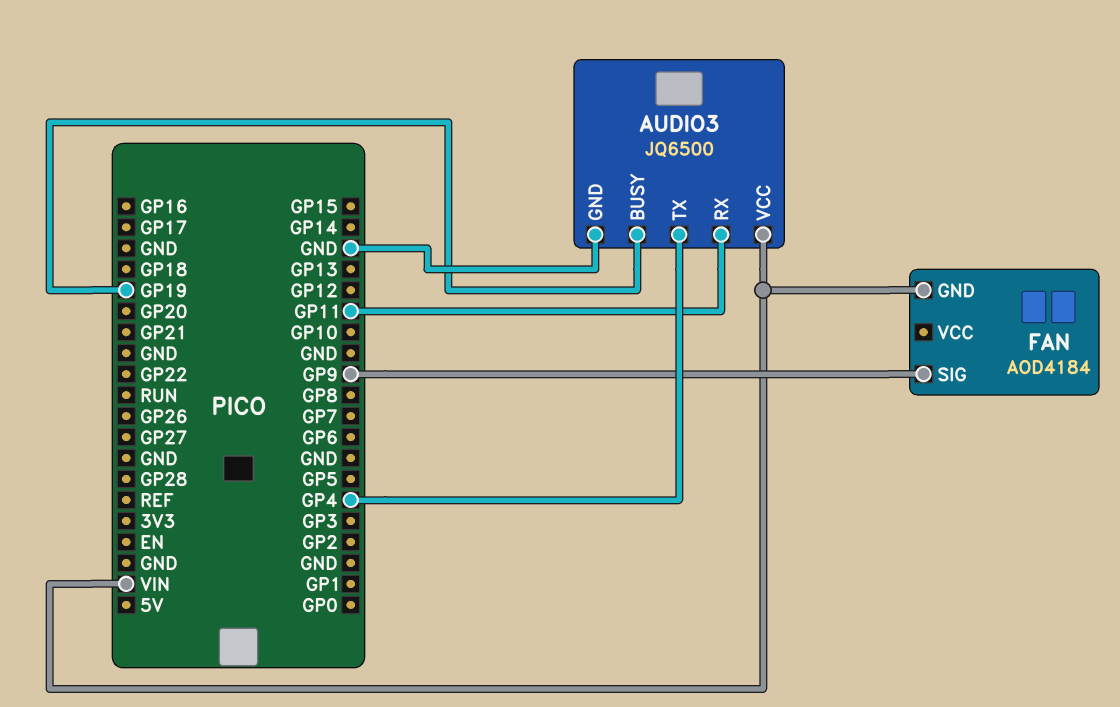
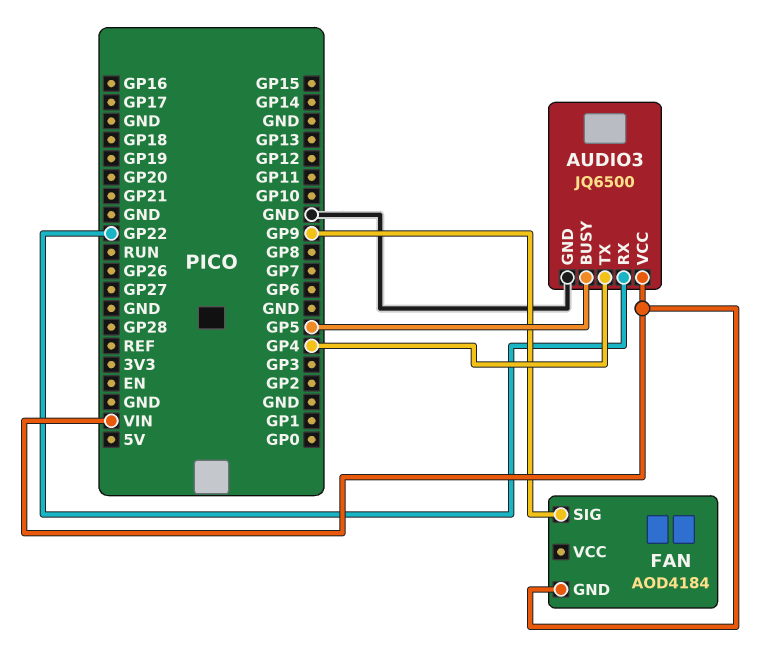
AUDIO3 pin BUSY: GP19 -> GP5
AUDIO3 pin RX: GP11 -> GP22

